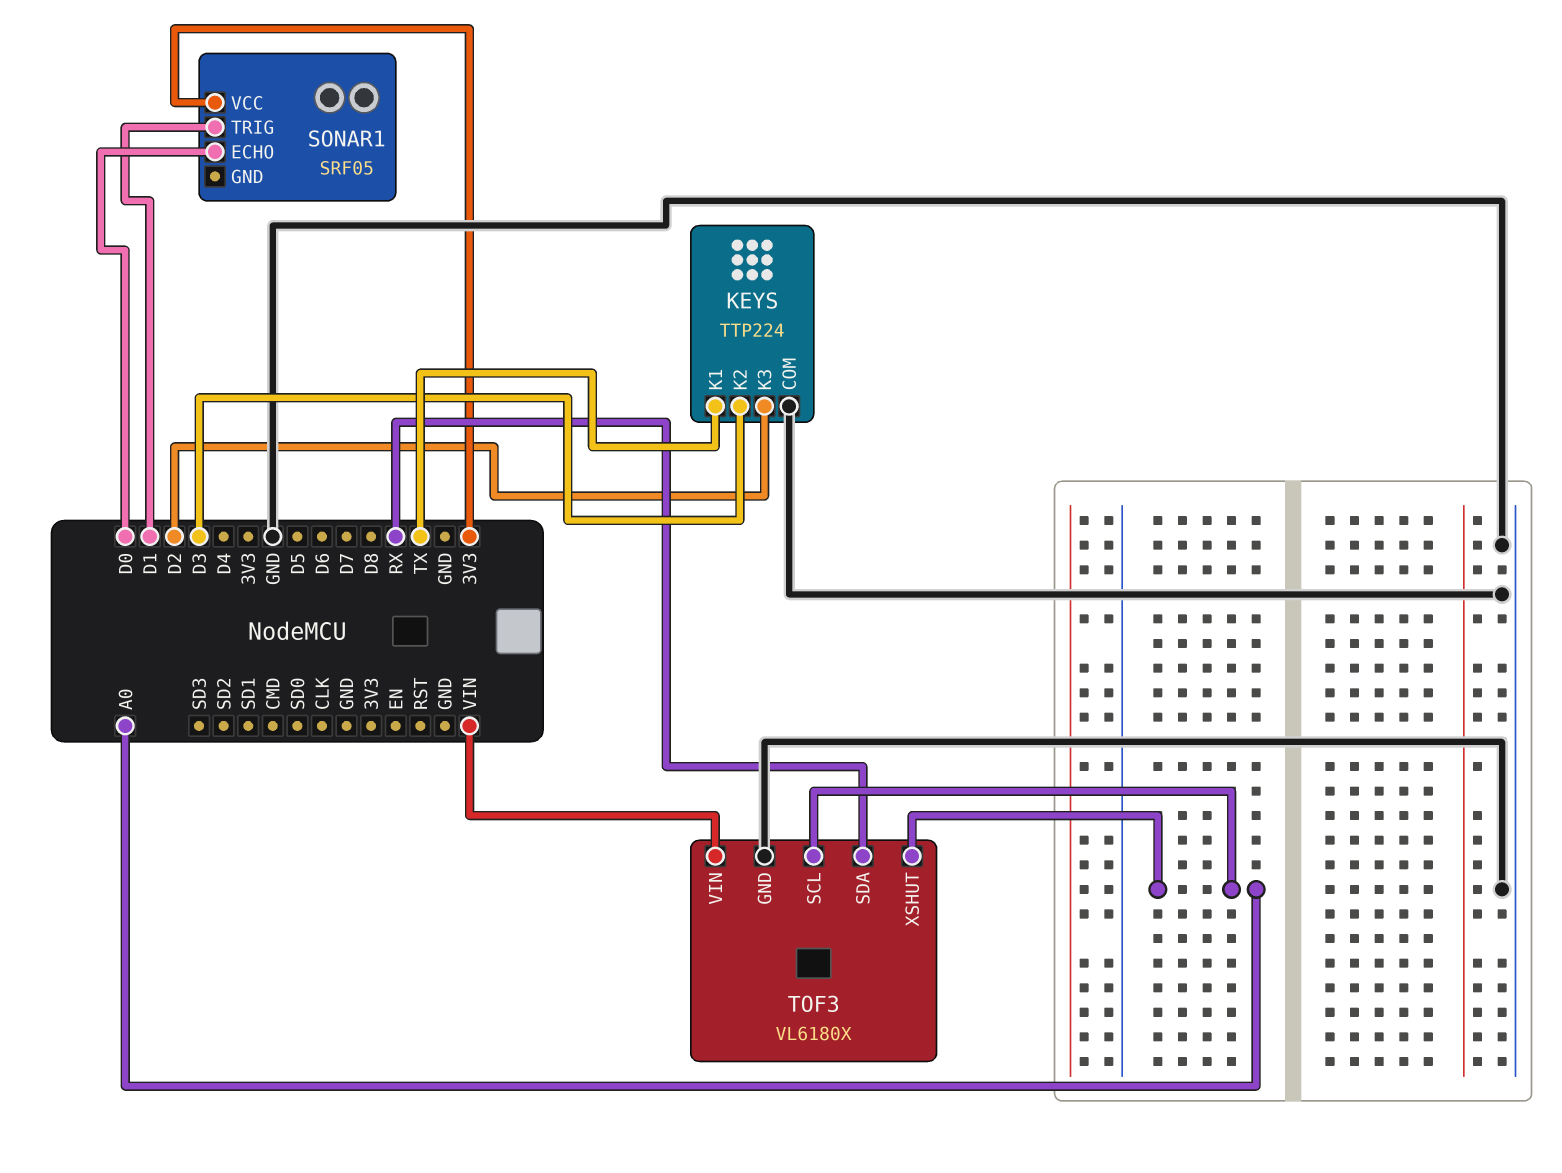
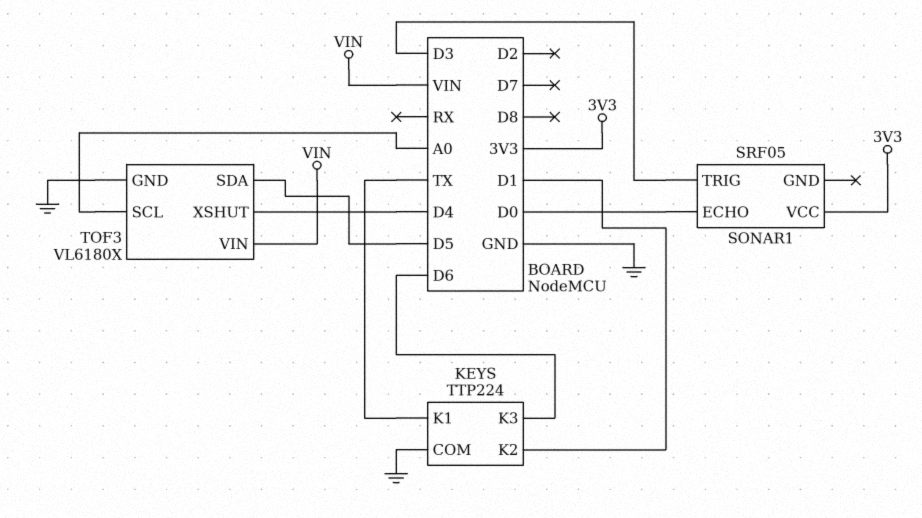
KEYS pin K2: D3 -> D1
KEYS pin K3: D2 -> D6
SONAR1 pin TRIG: D1 -> D3
TOF3 pin SDA: RX -> D5
TOF3 pin XSHUT: A0 -> D4

